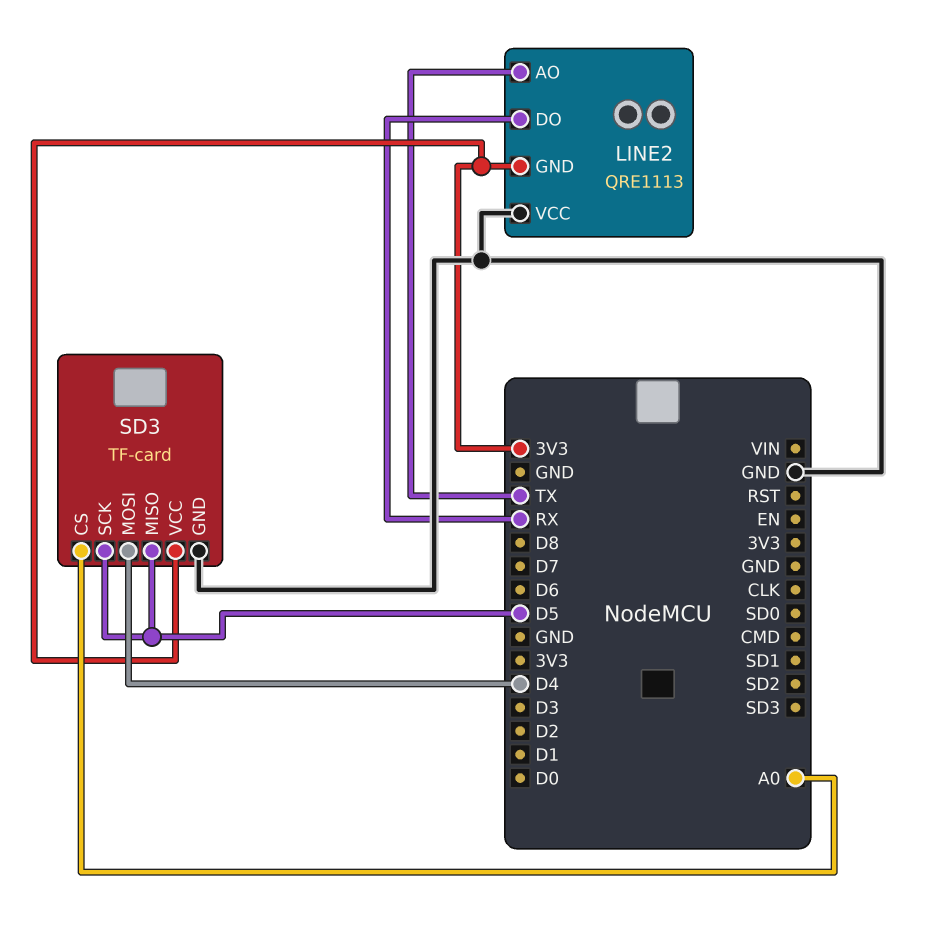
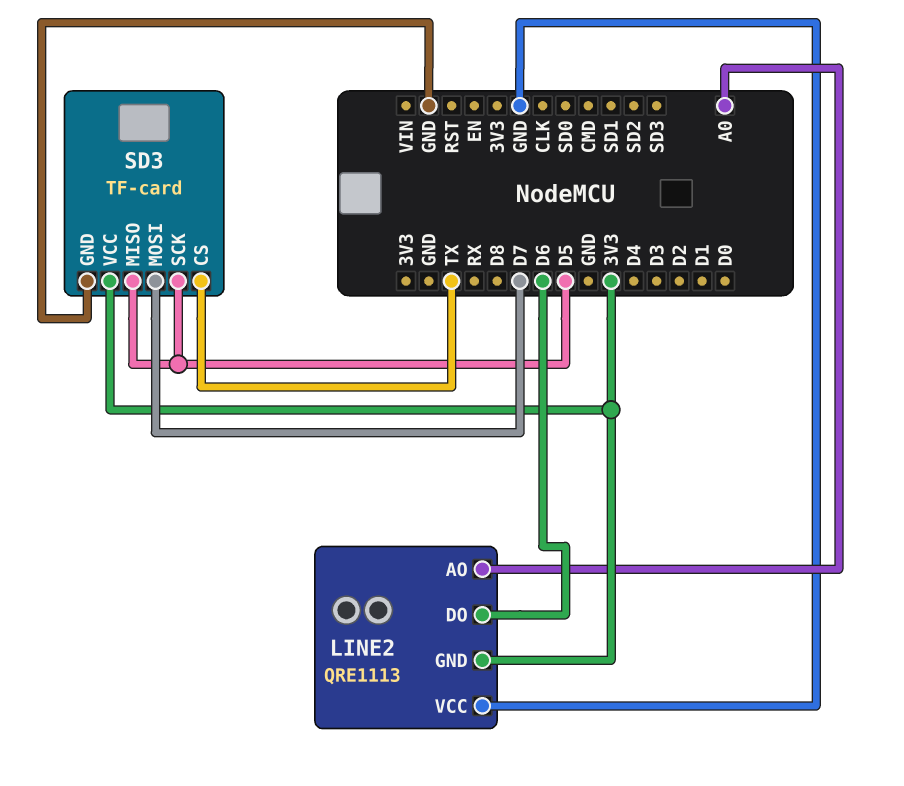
LINE2 pin AO: TX -> A0
LINE2 pin DO: RX -> D6
SD3 pin CS: A0 -> TX
SD3 pin MOSI: D4 -> D7

